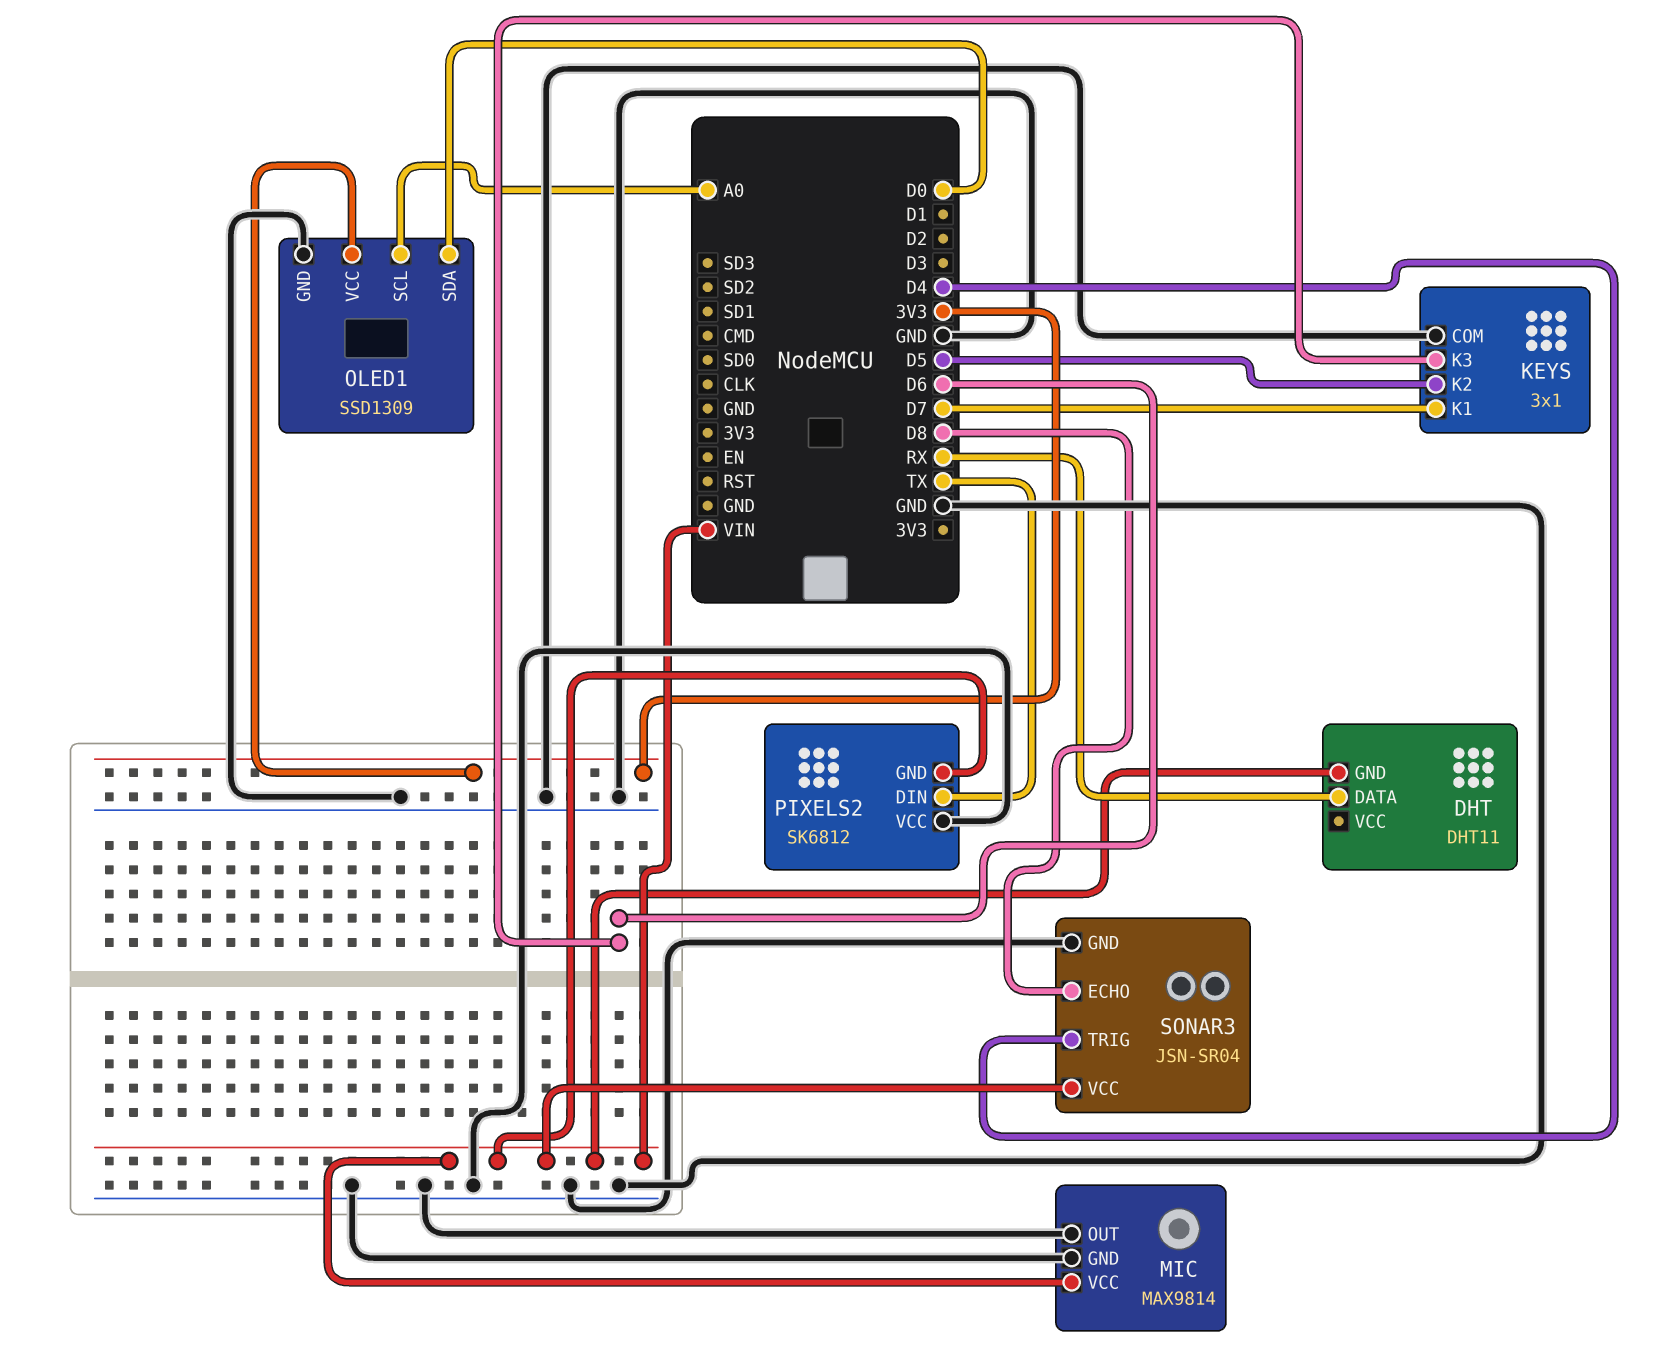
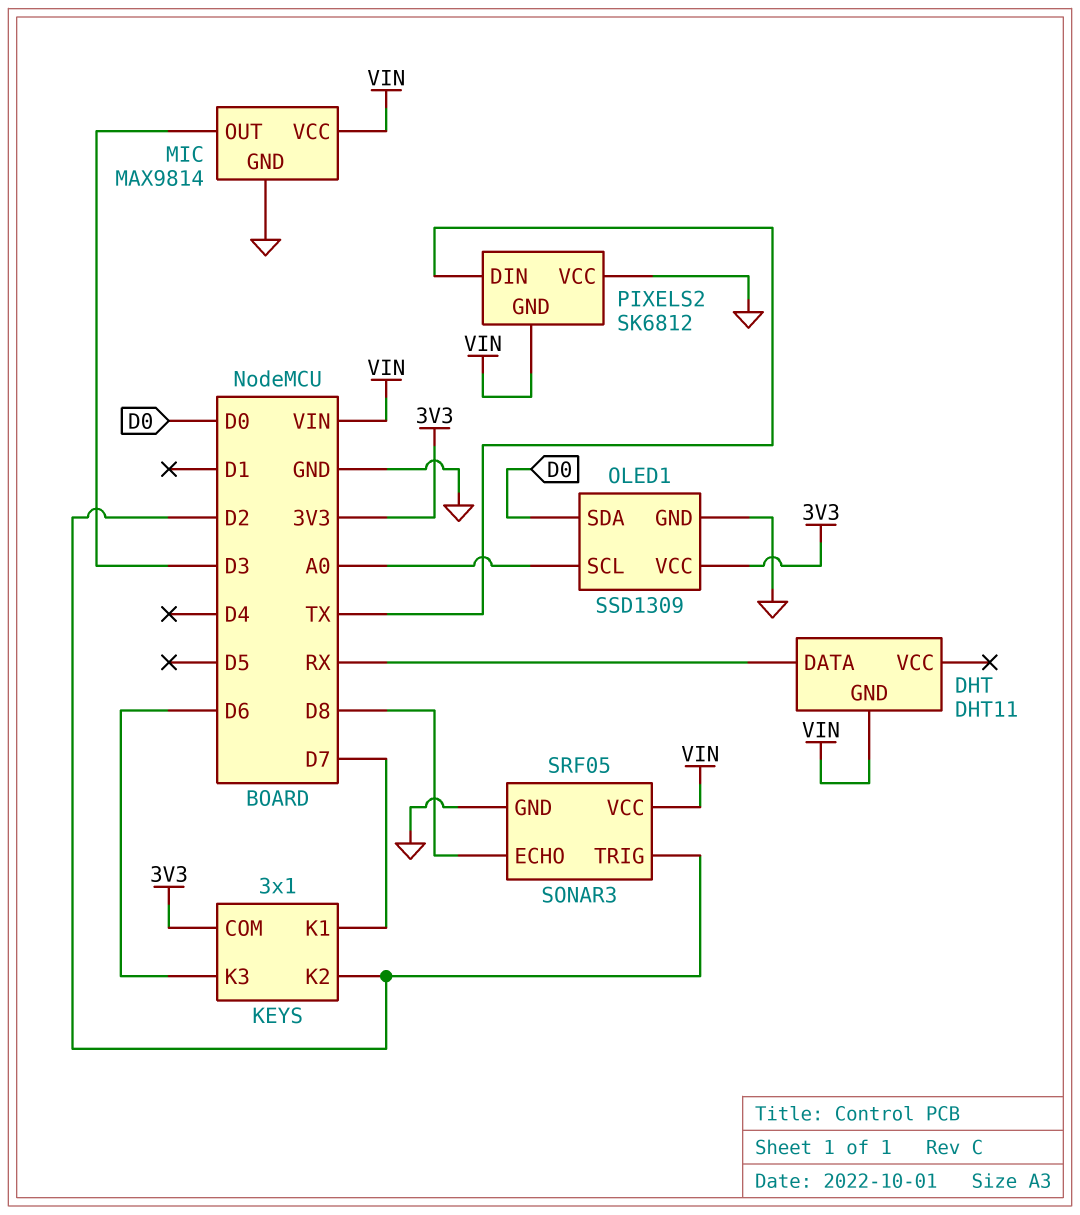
KEYS pin COM: GND -> 3V3
KEYS pin K2: D5 -> D2
MIC pin OUT: GND -> D3
SONAR3: JSN-SR04 -> SRF05
SONAR3 pin TRIG: D4 -> D2

